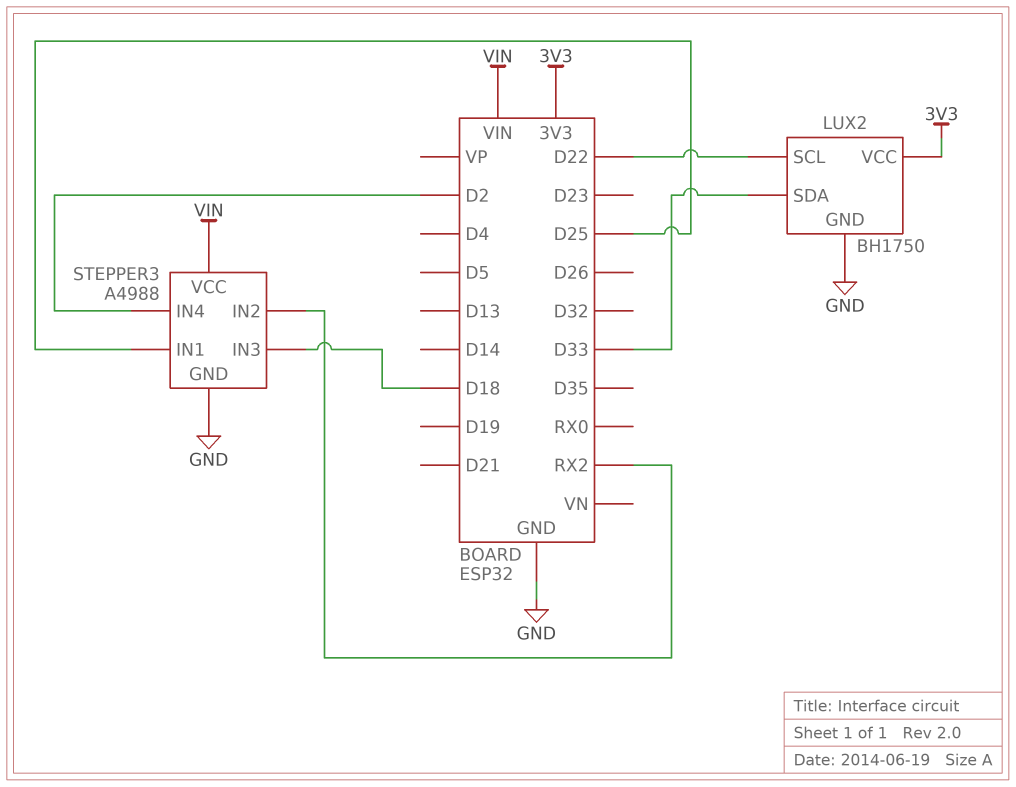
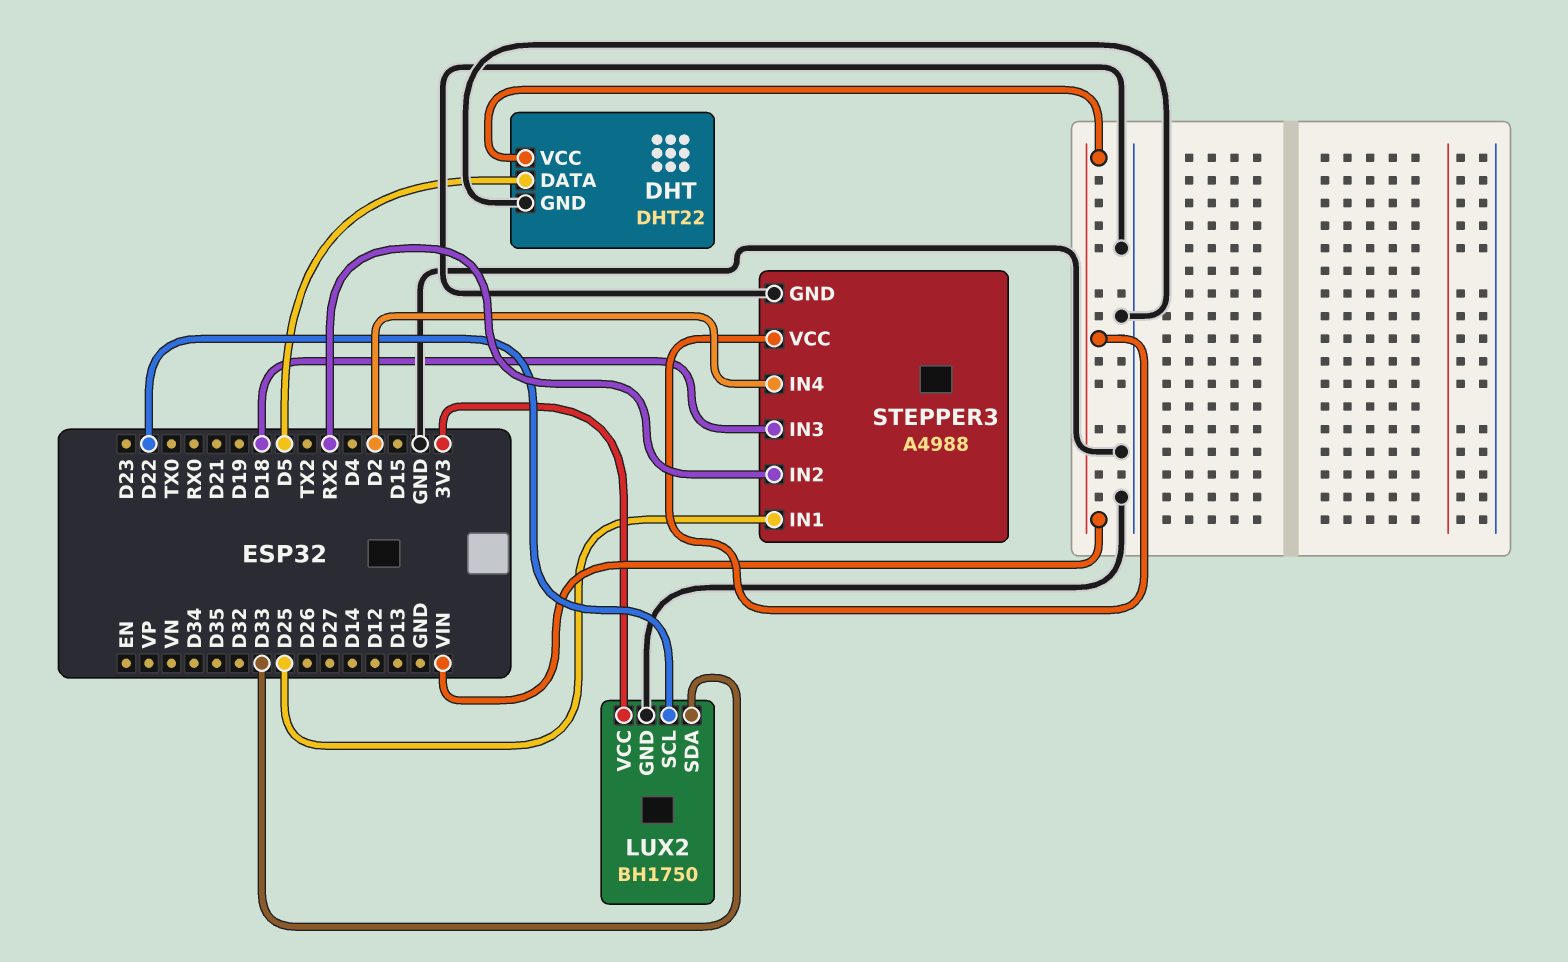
DHT: none -> DHT22
DHT pin DATA: none -> D5
DHT pin GND: none -> GND
DHT pin VCC: none -> VIN

